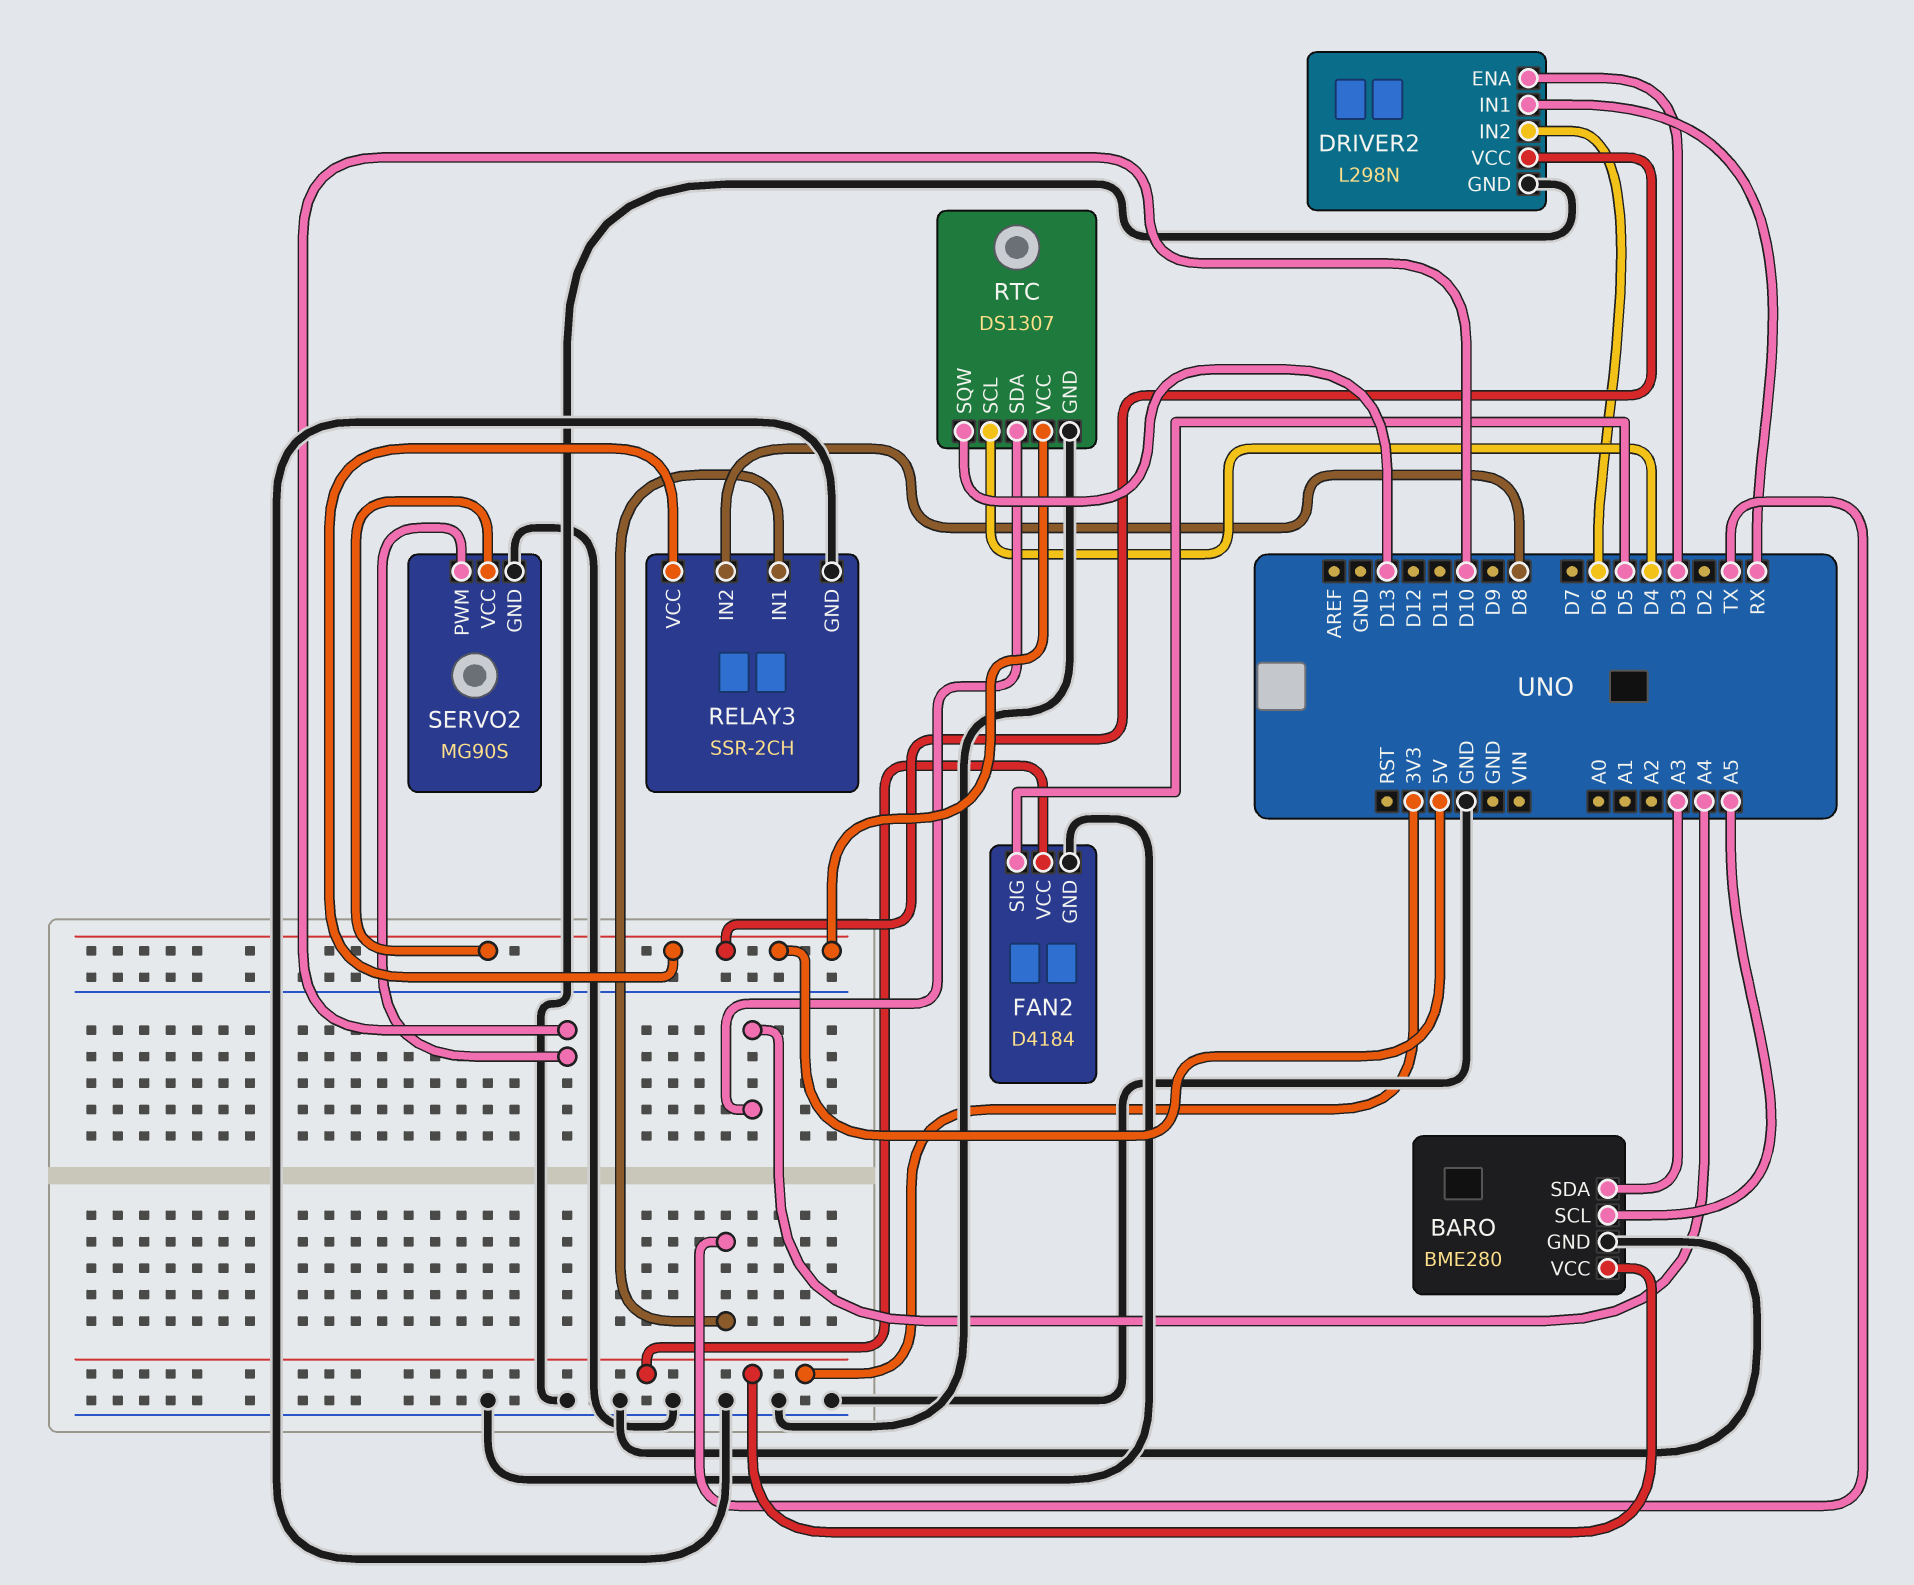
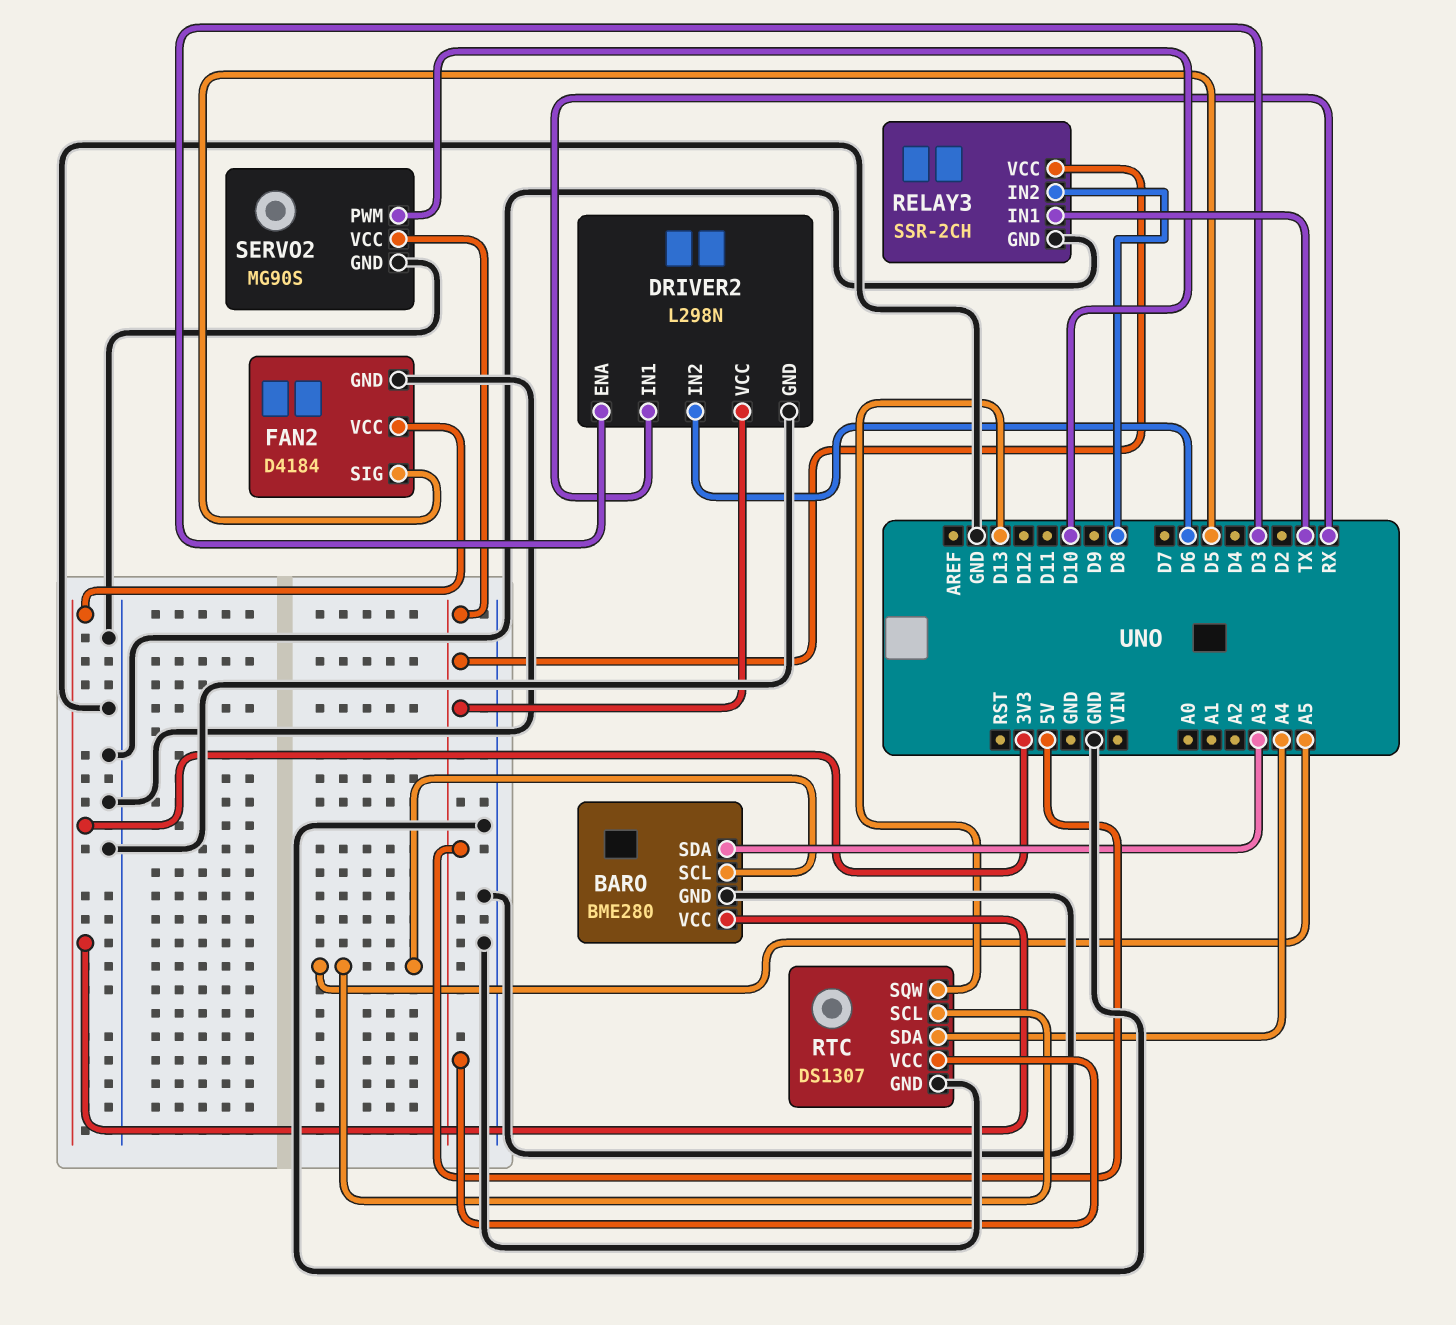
RTC pin SCL: D4 -> A5

